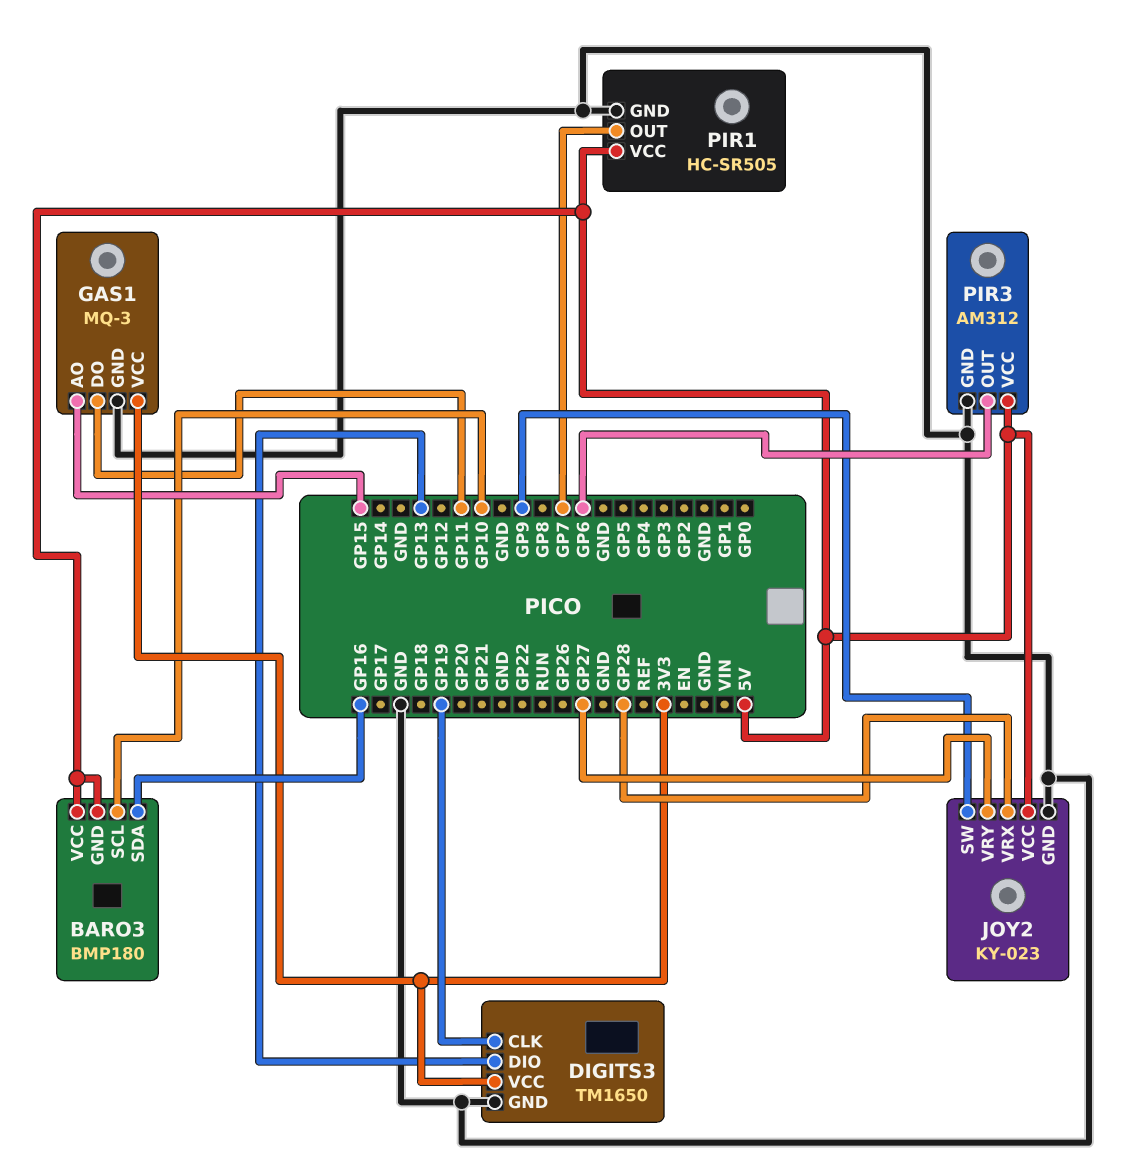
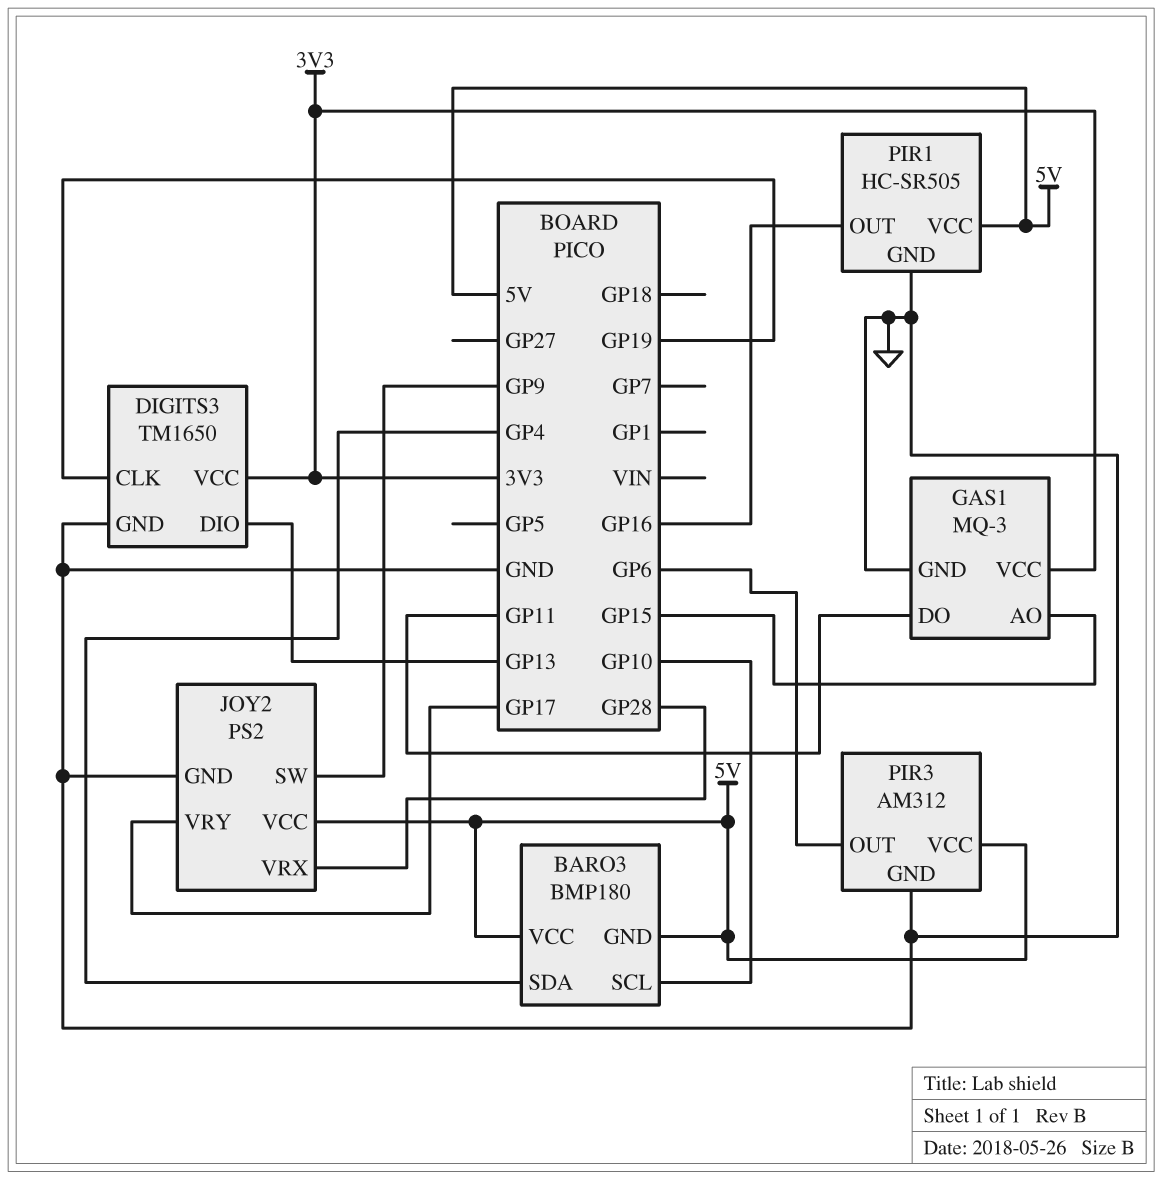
BARO3 pin SDA: GP16 -> GP4
JOY2: KY-023 -> PS2
JOY2 pin VRY: GP27 -> GP17
PIR1 pin OUT: GP7 -> GP16

